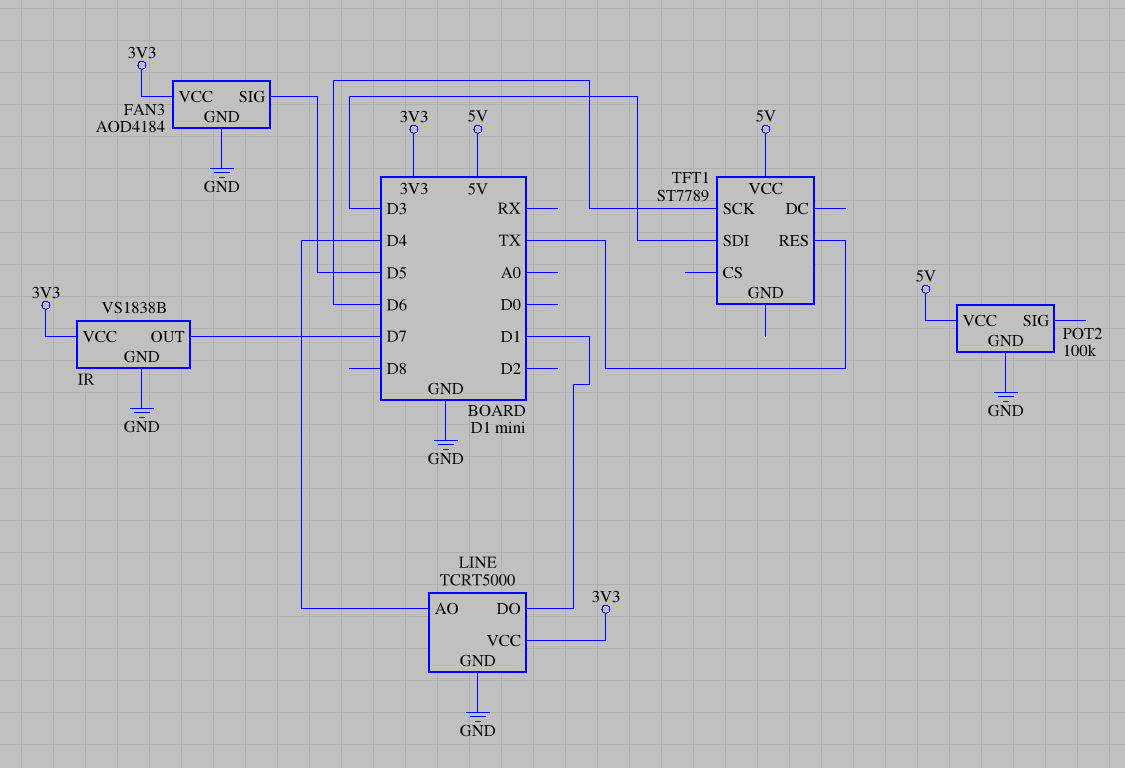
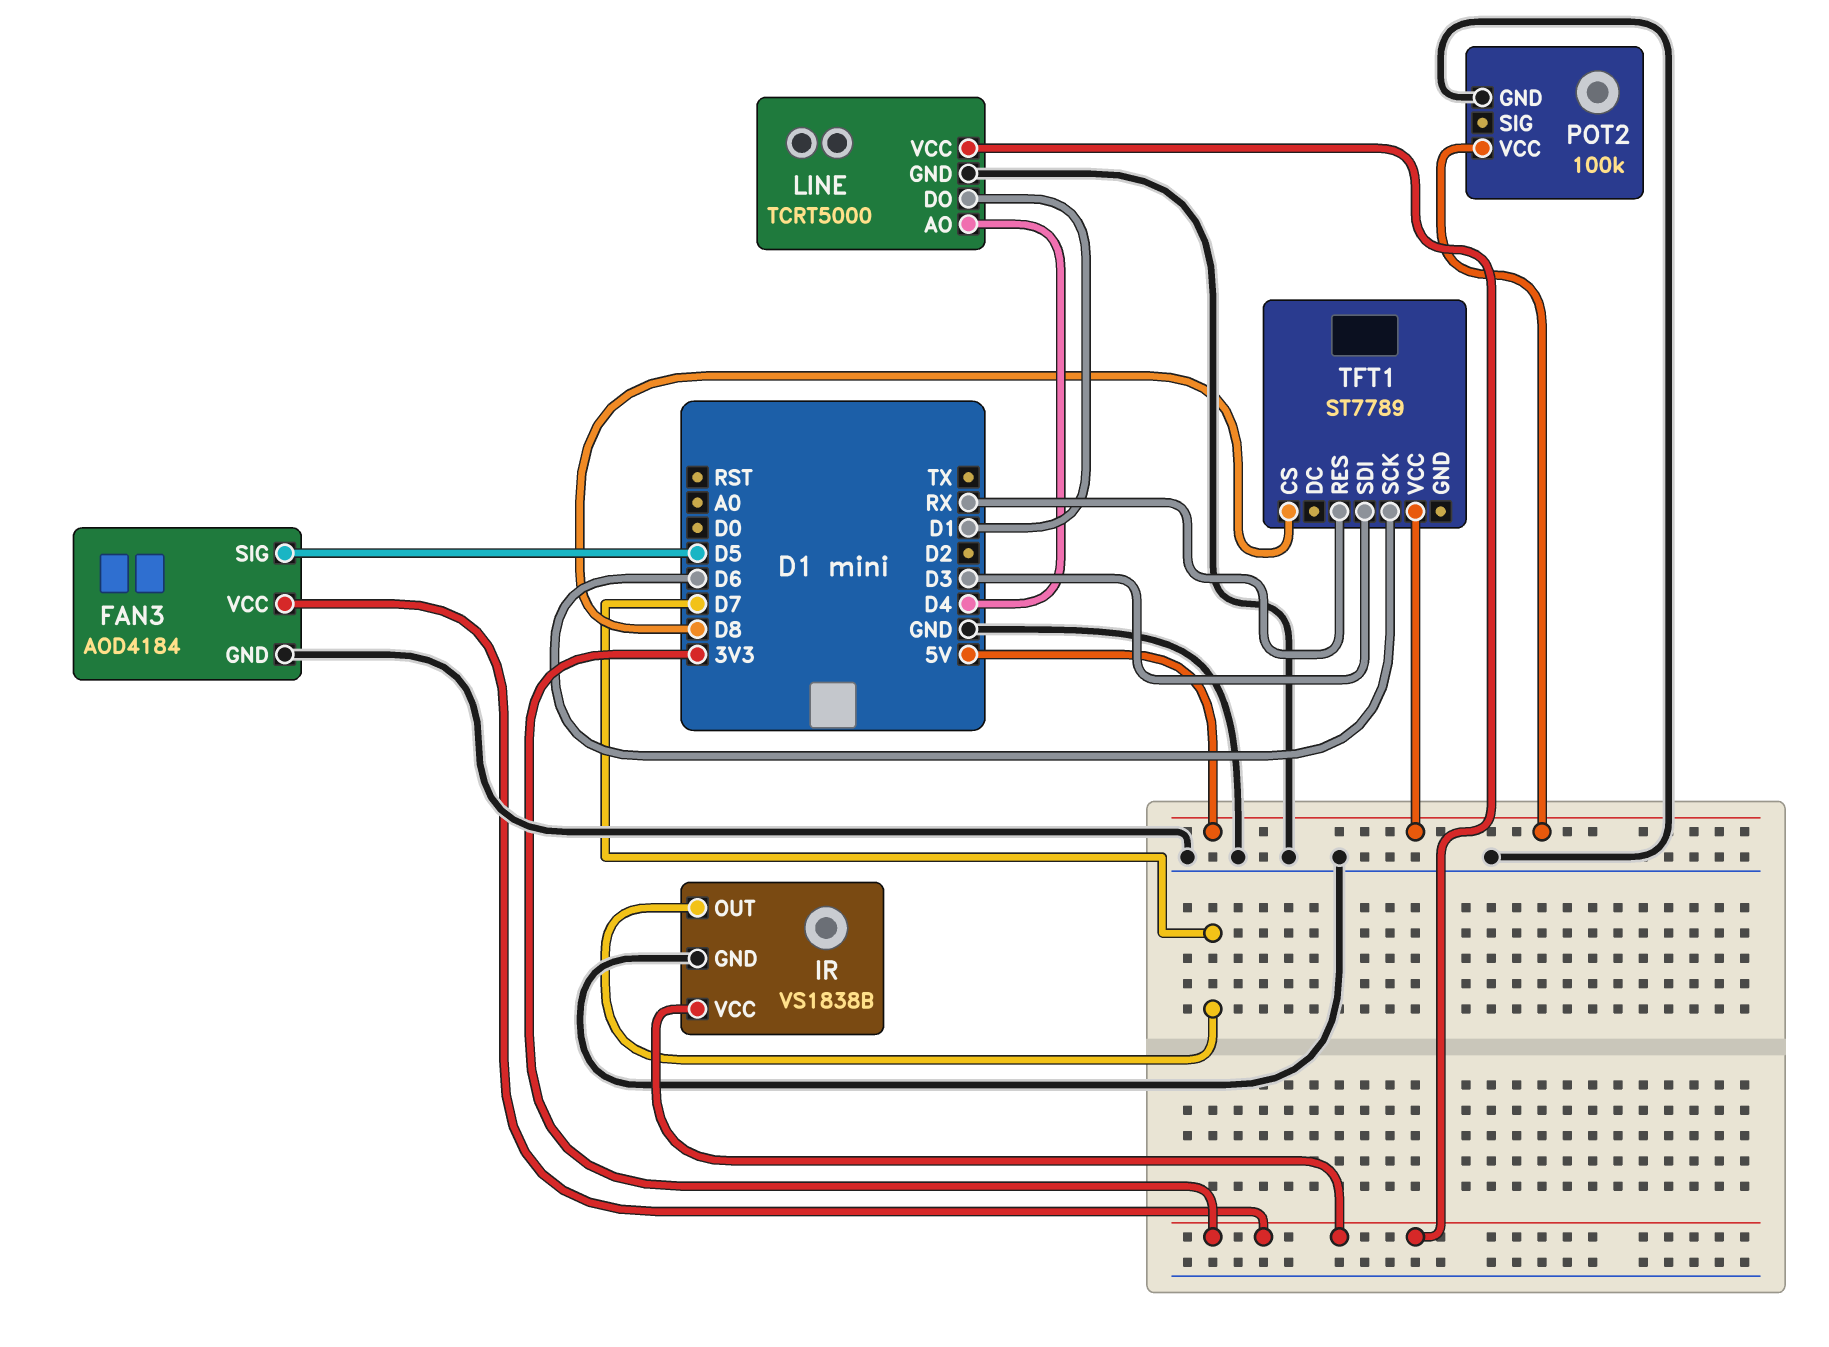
TFT1 pin CS: none -> D8
TFT1 pin RES: TX -> RX

